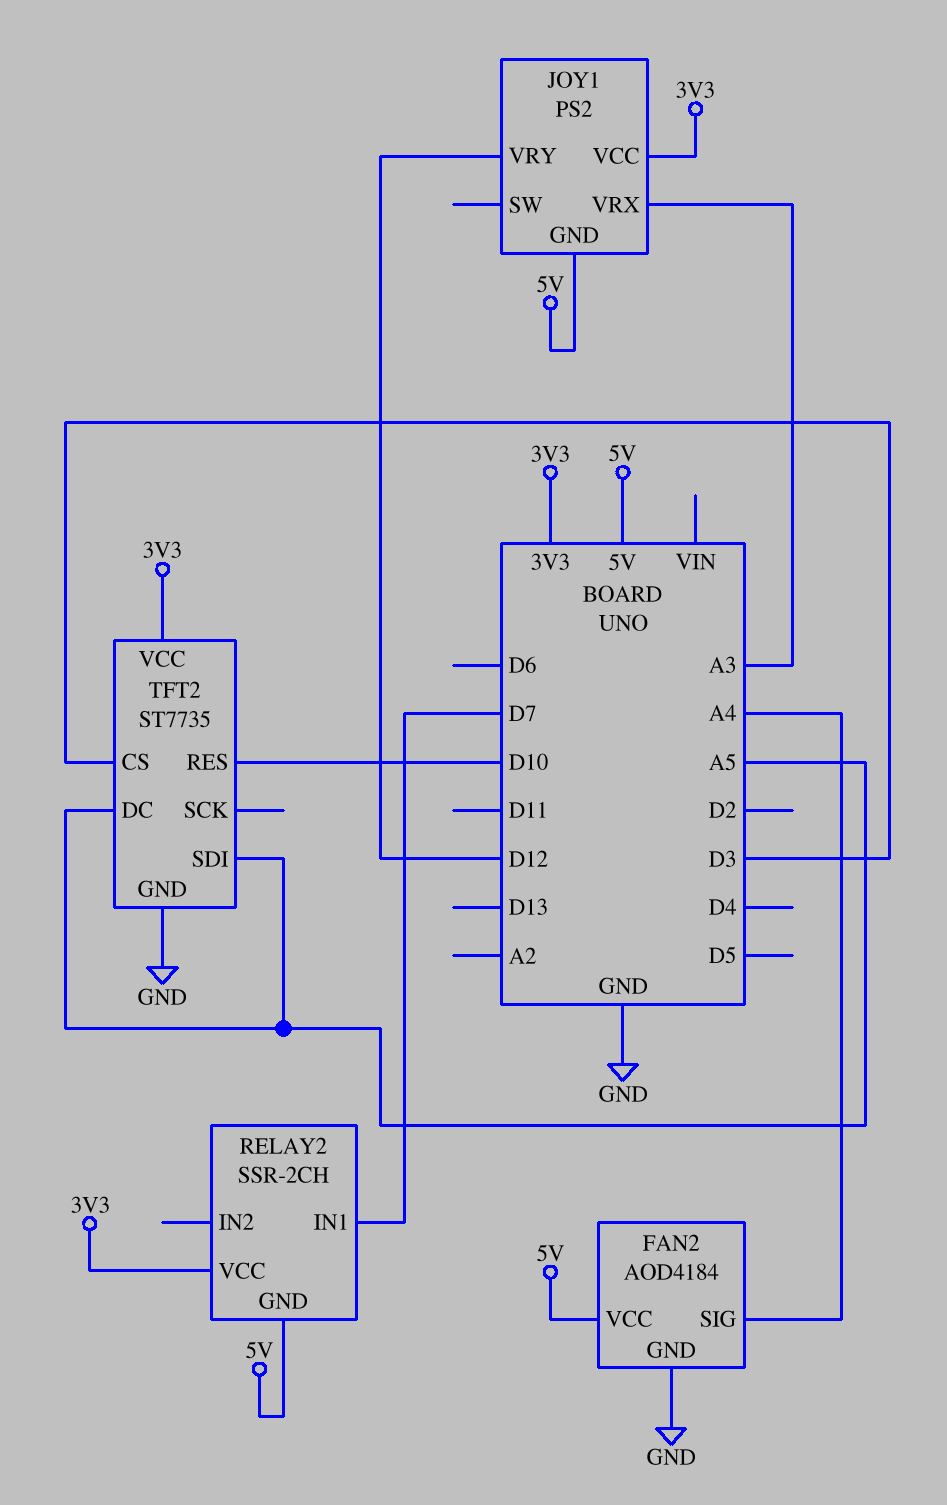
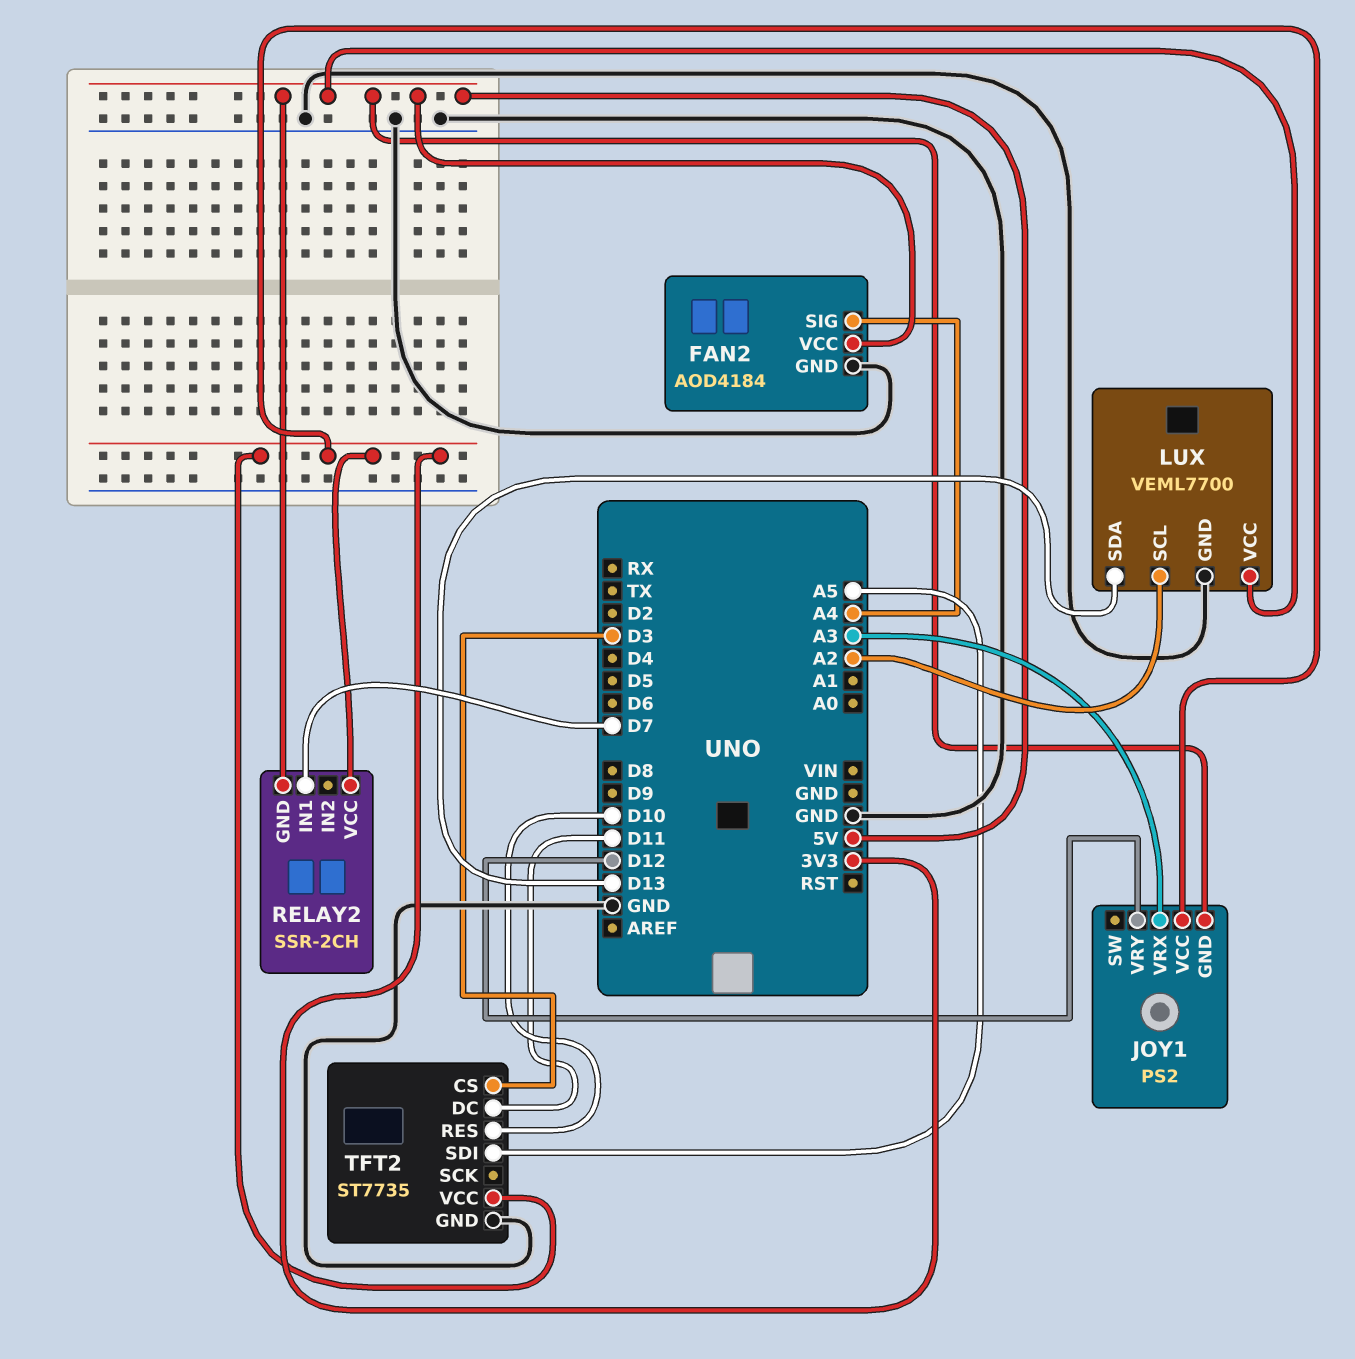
LUX: none -> VEML7700
LUX pin GND: none -> GND
LUX pin SCL: none -> A2
LUX pin SDA: none -> D13
LUX pin VCC: none -> 5V
TFT2 pin DC: A5 -> D11

